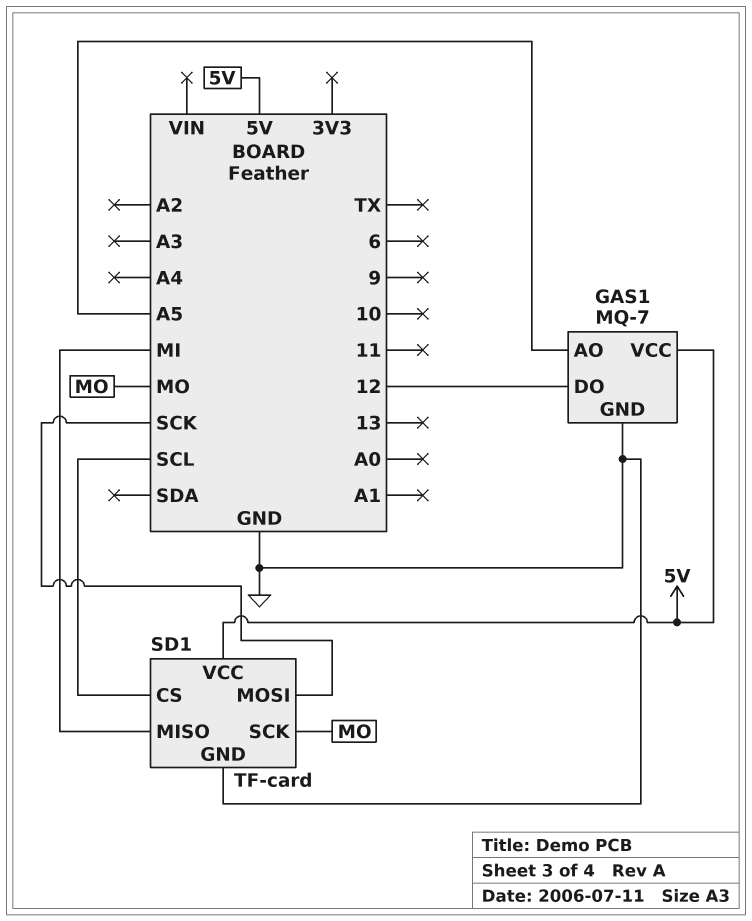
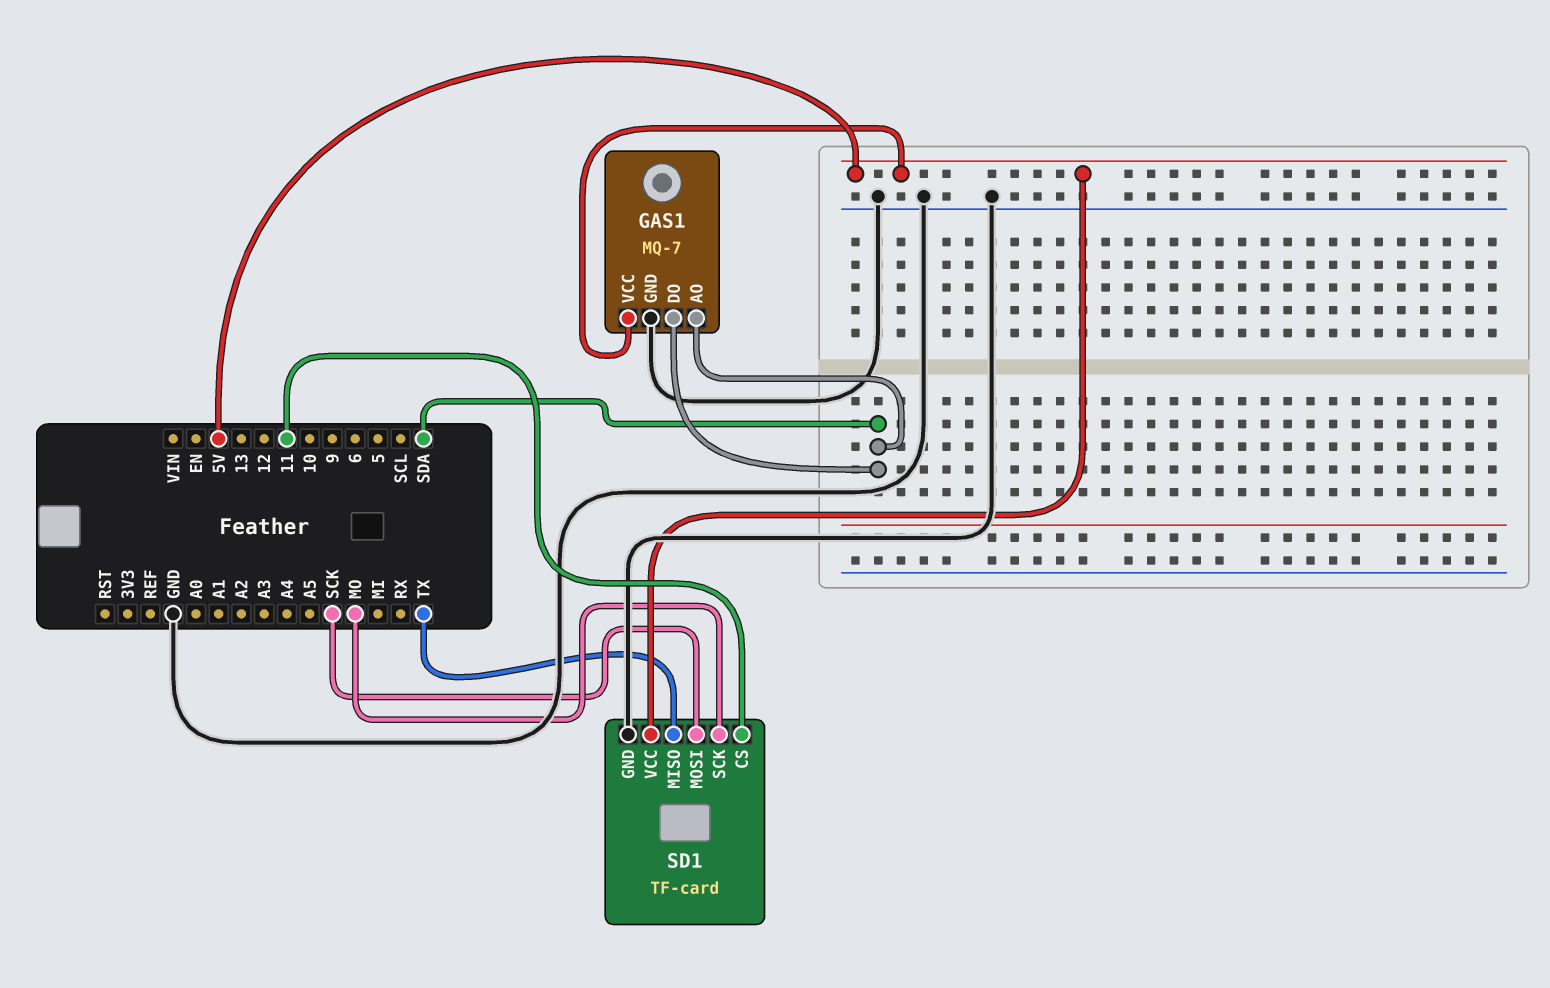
GAS1 pin AO: A5 -> SDA
GAS1 pin DO: 12 -> SDA
SD1 pin CS: SCL -> 11
SD1 pin MISO: MI -> TX

